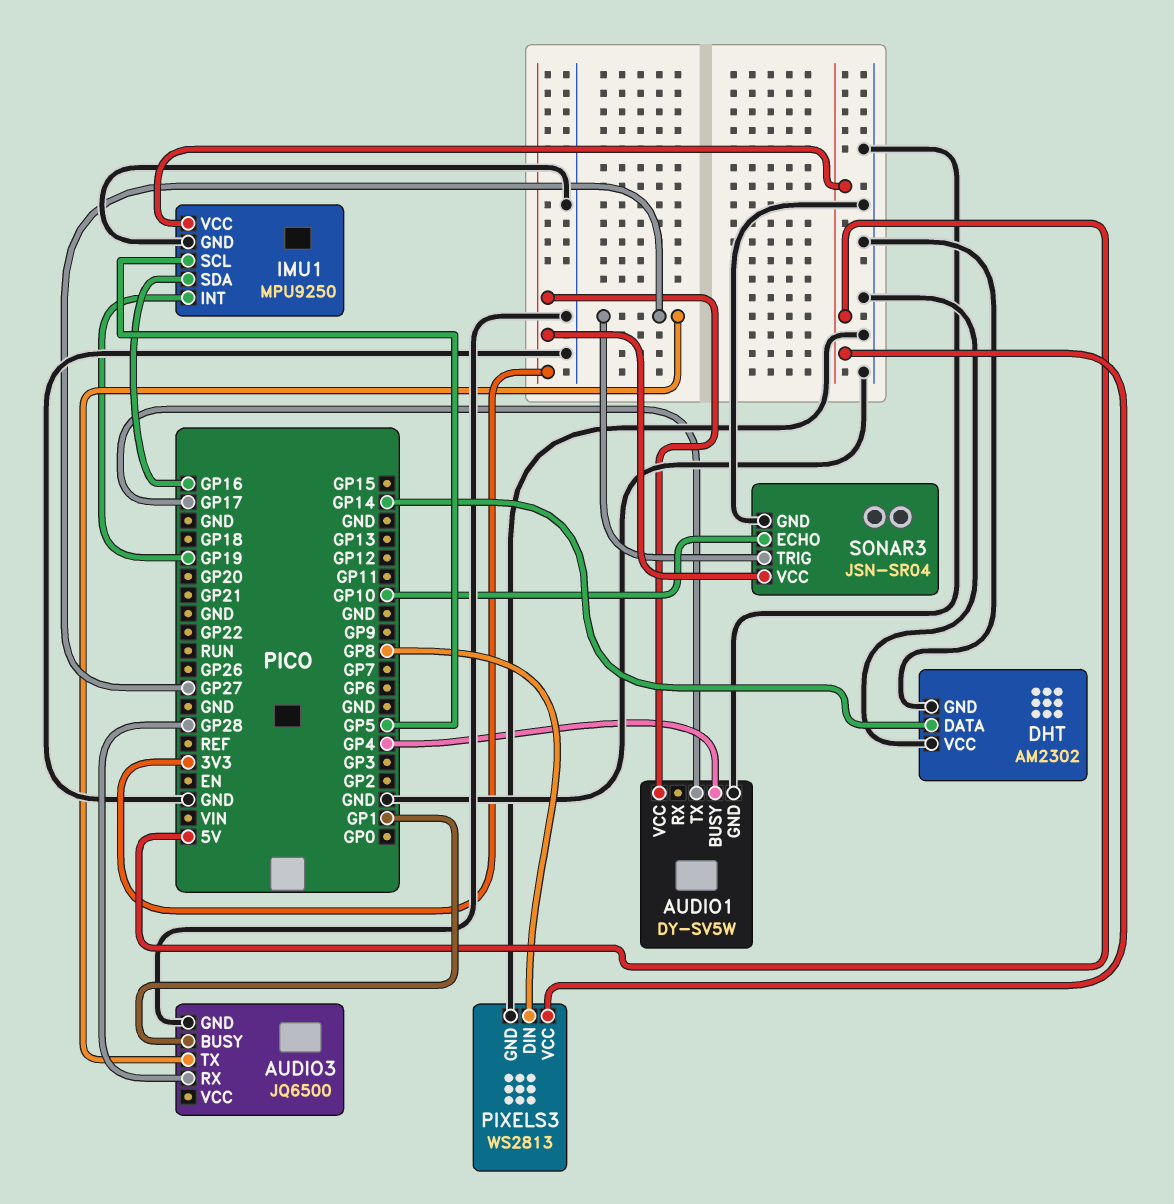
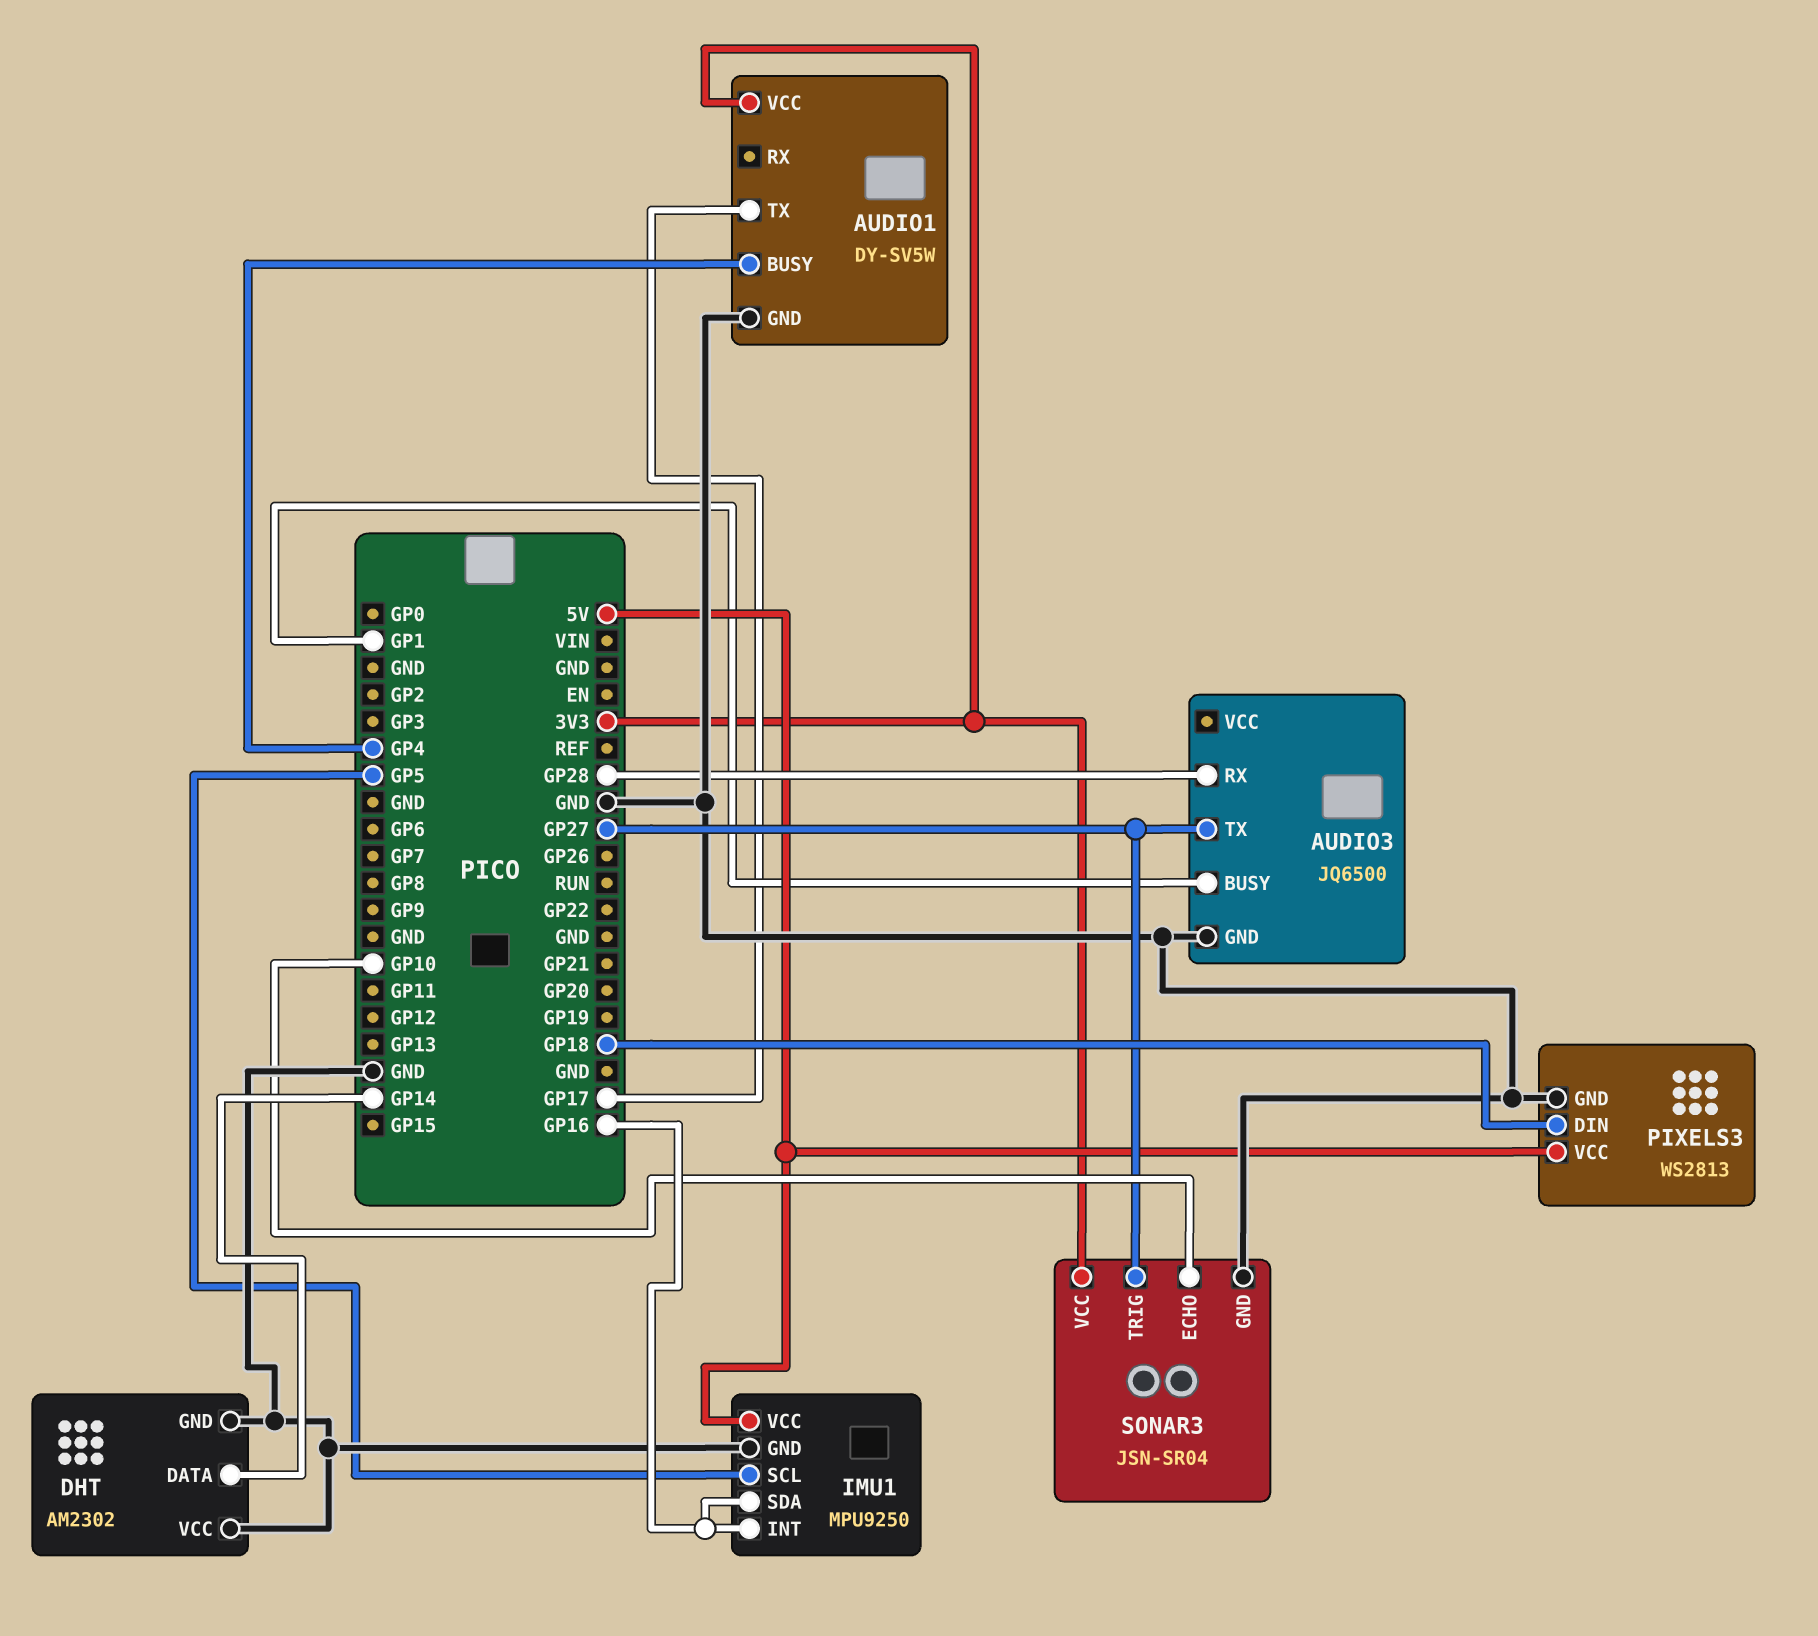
IMU1 pin INT: GP19 -> GP16
PIXELS3 pin DIN: GP8 -> GP18

